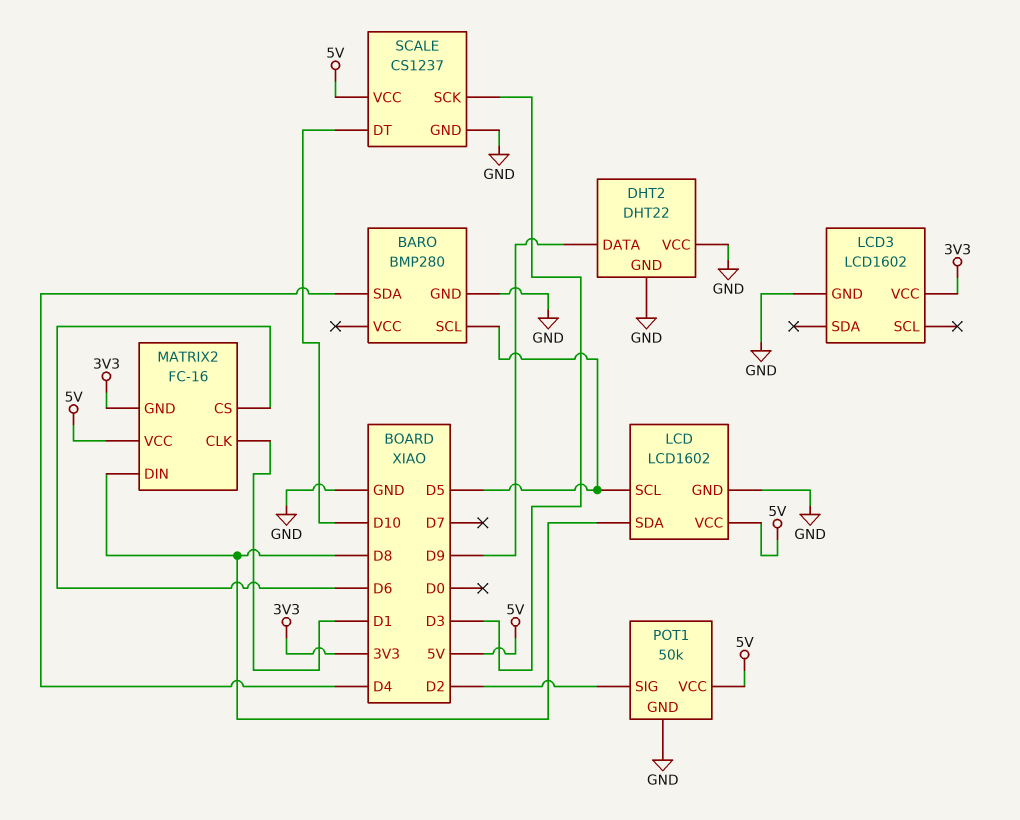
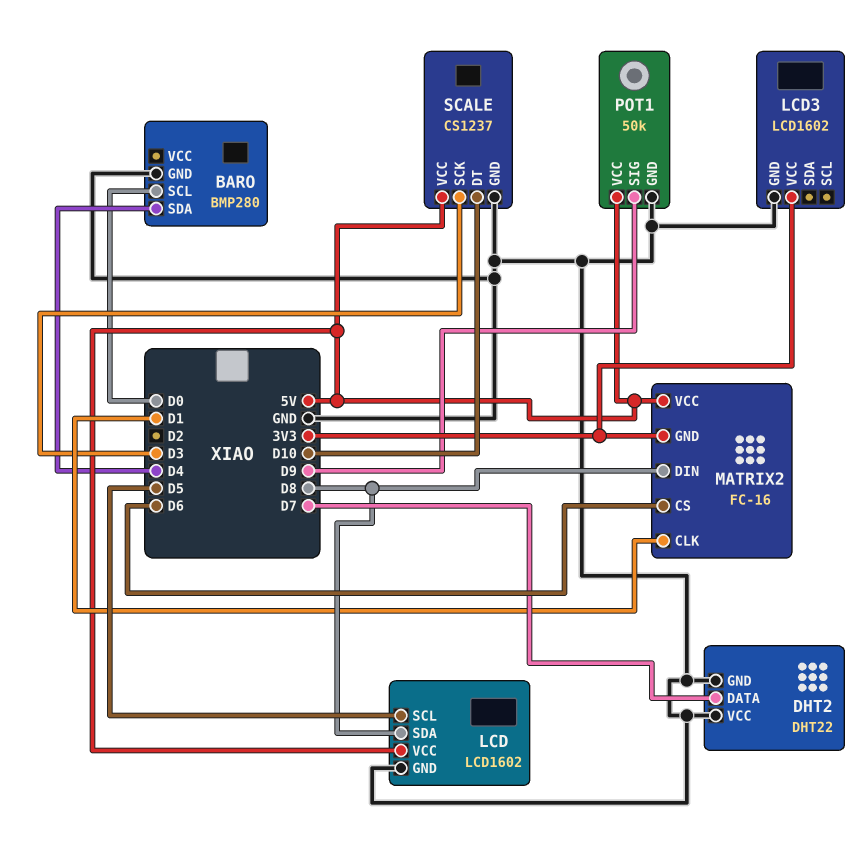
BARO pin SCL: D5 -> D0
DHT2 pin DATA: D9 -> D7
POT1 pin SIG: D2 -> D9

